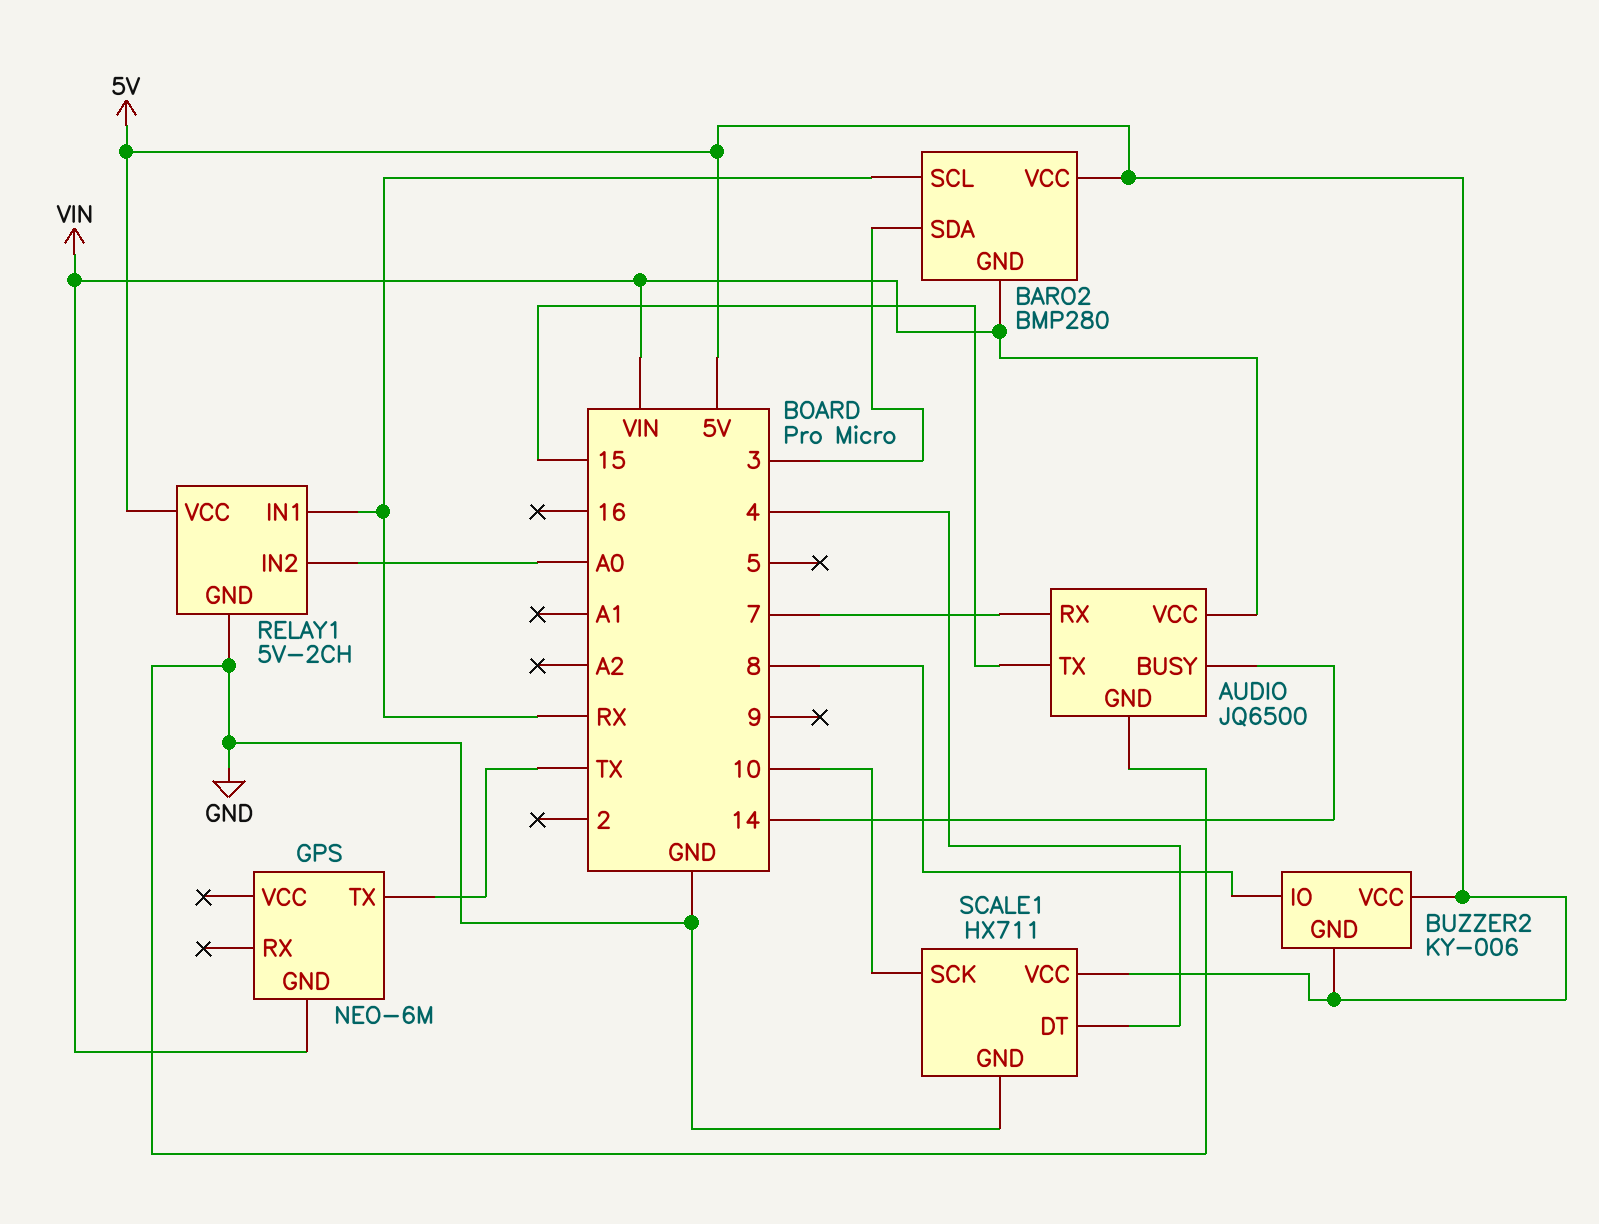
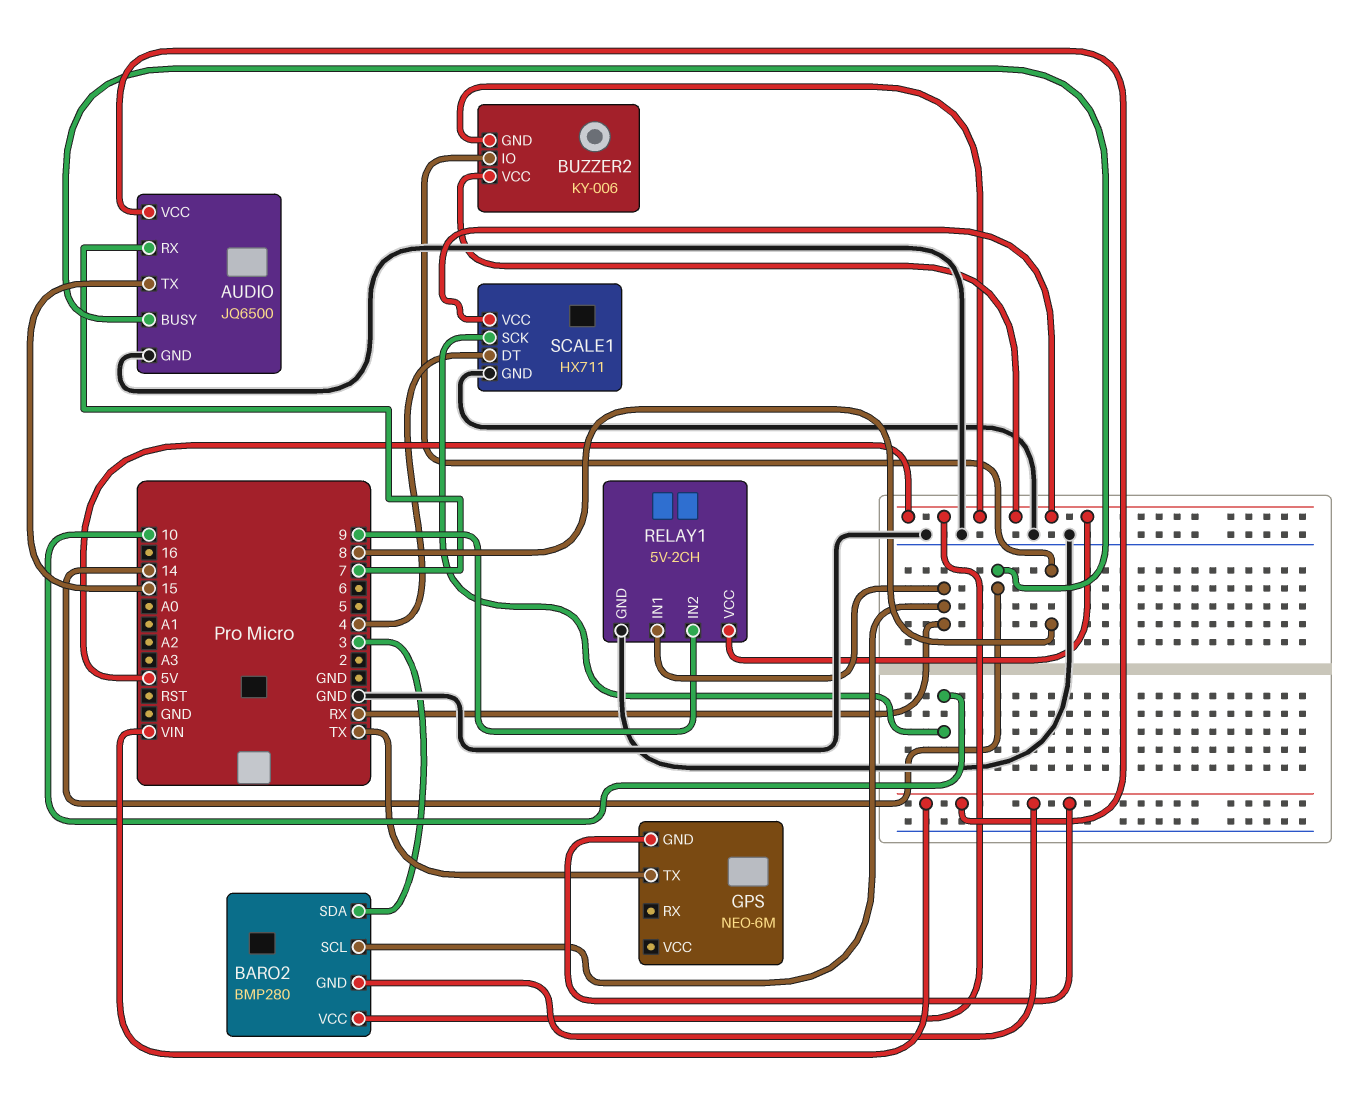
RELAY1 pin IN2: A0 -> 9

